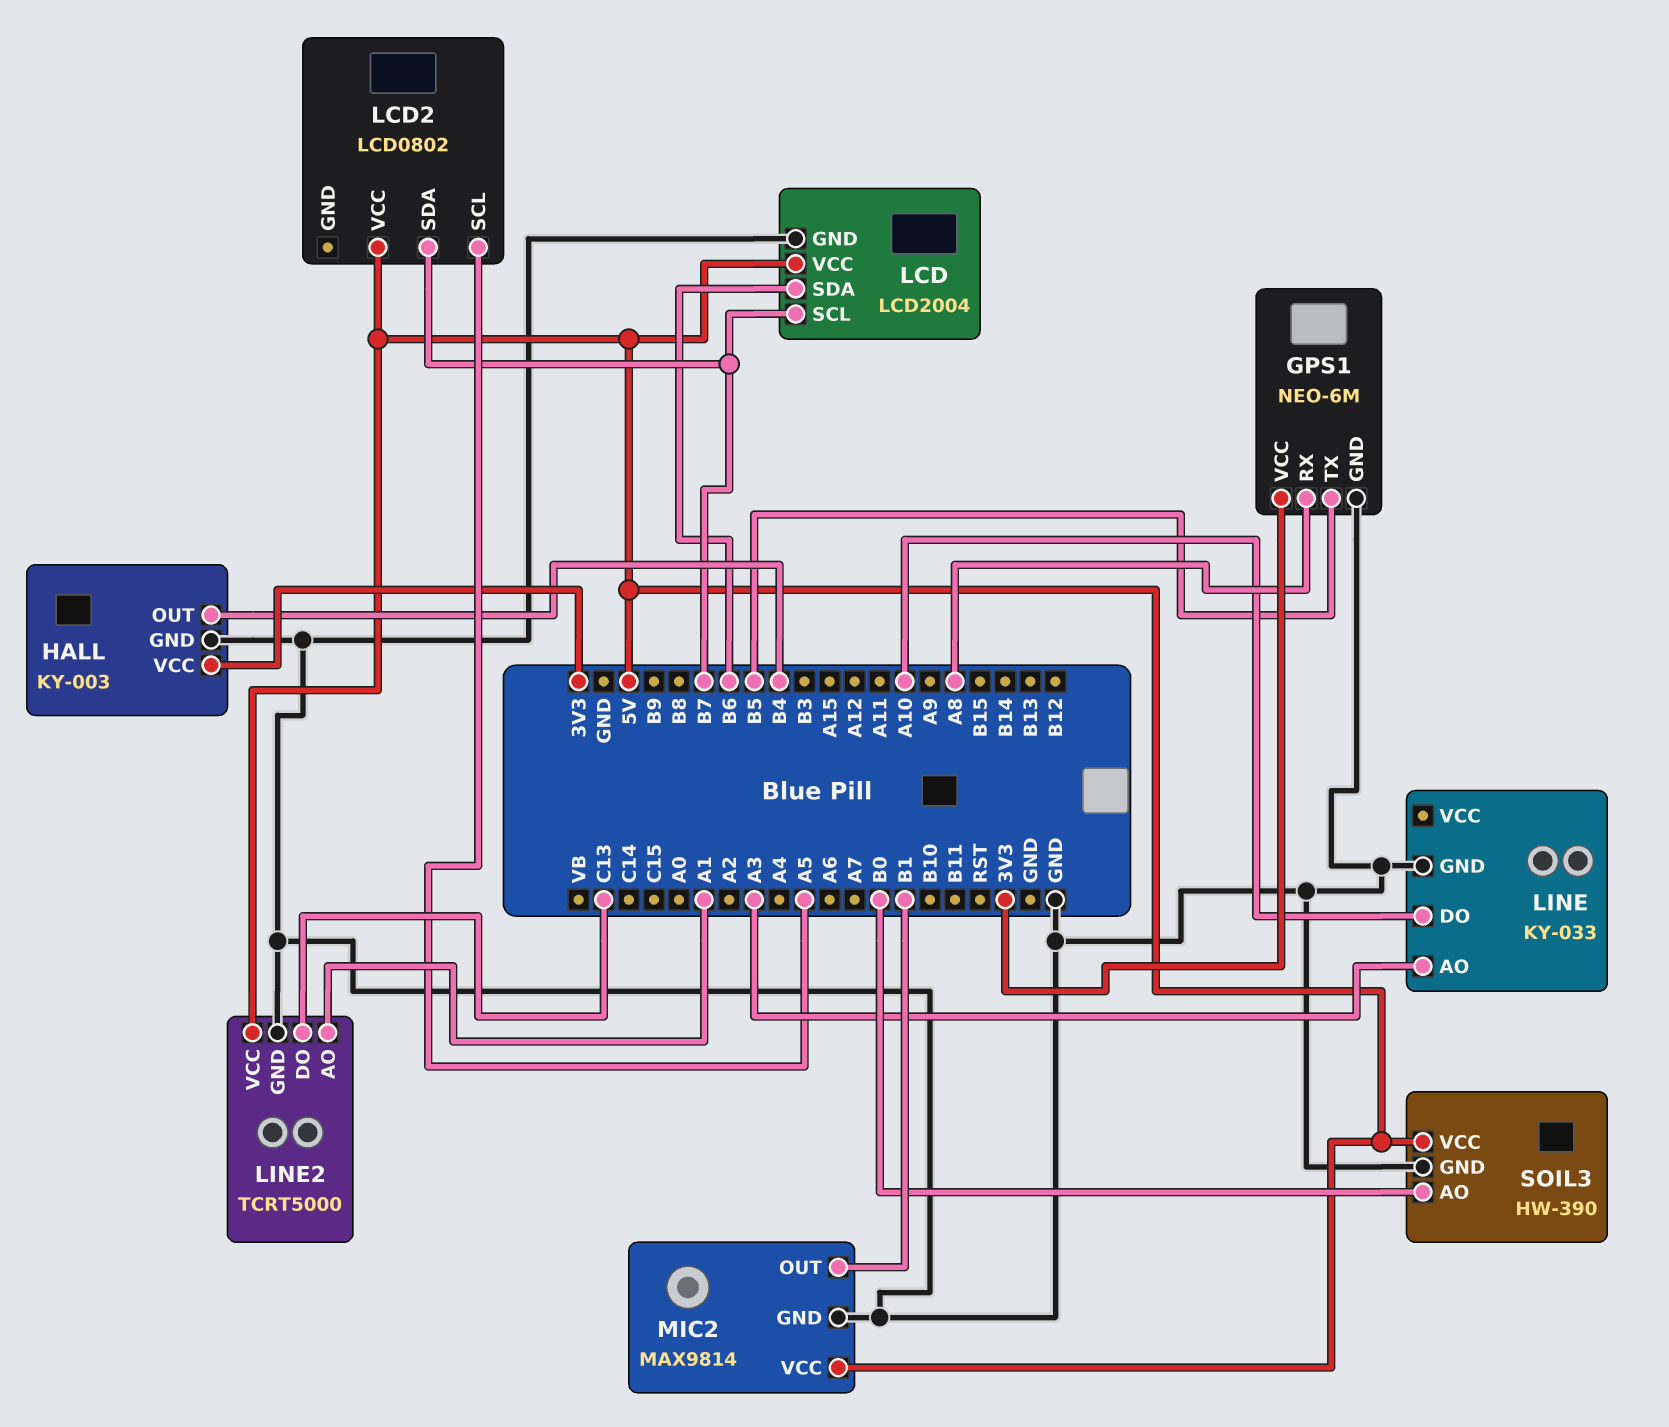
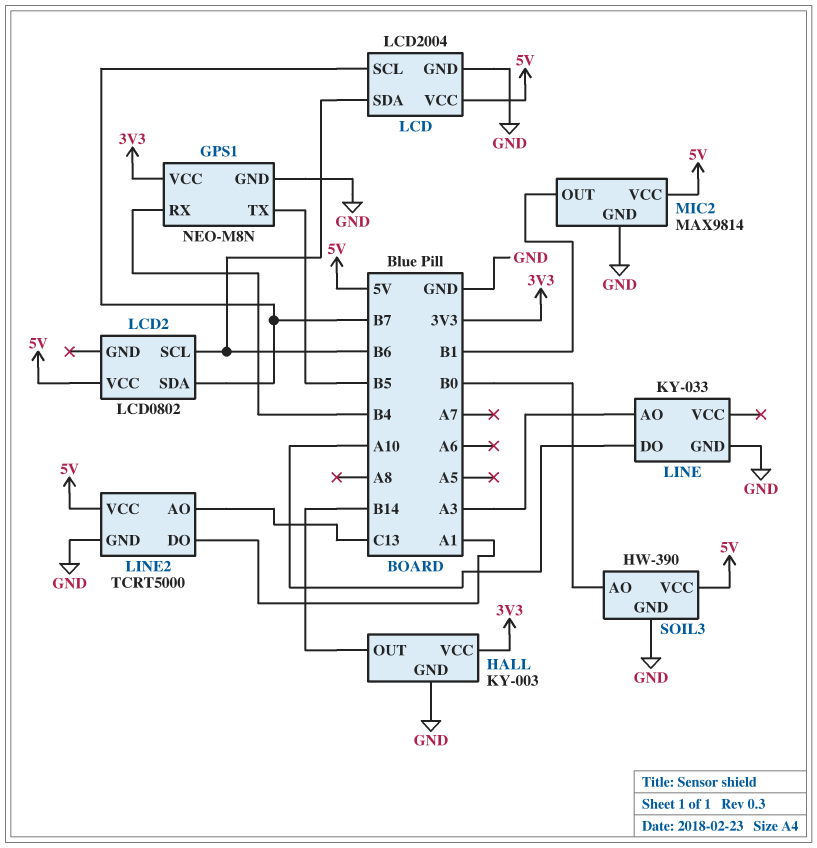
GPS1: NEO-6M -> NEO-M8N
GPS1 pin RX: A8 -> B4
HALL pin OUT: B4 -> B14
LCD2 pin SCL: A5 -> B6
LINE2 pin AO: A1 -> C13
LINE2 pin DO: C13 -> A1

